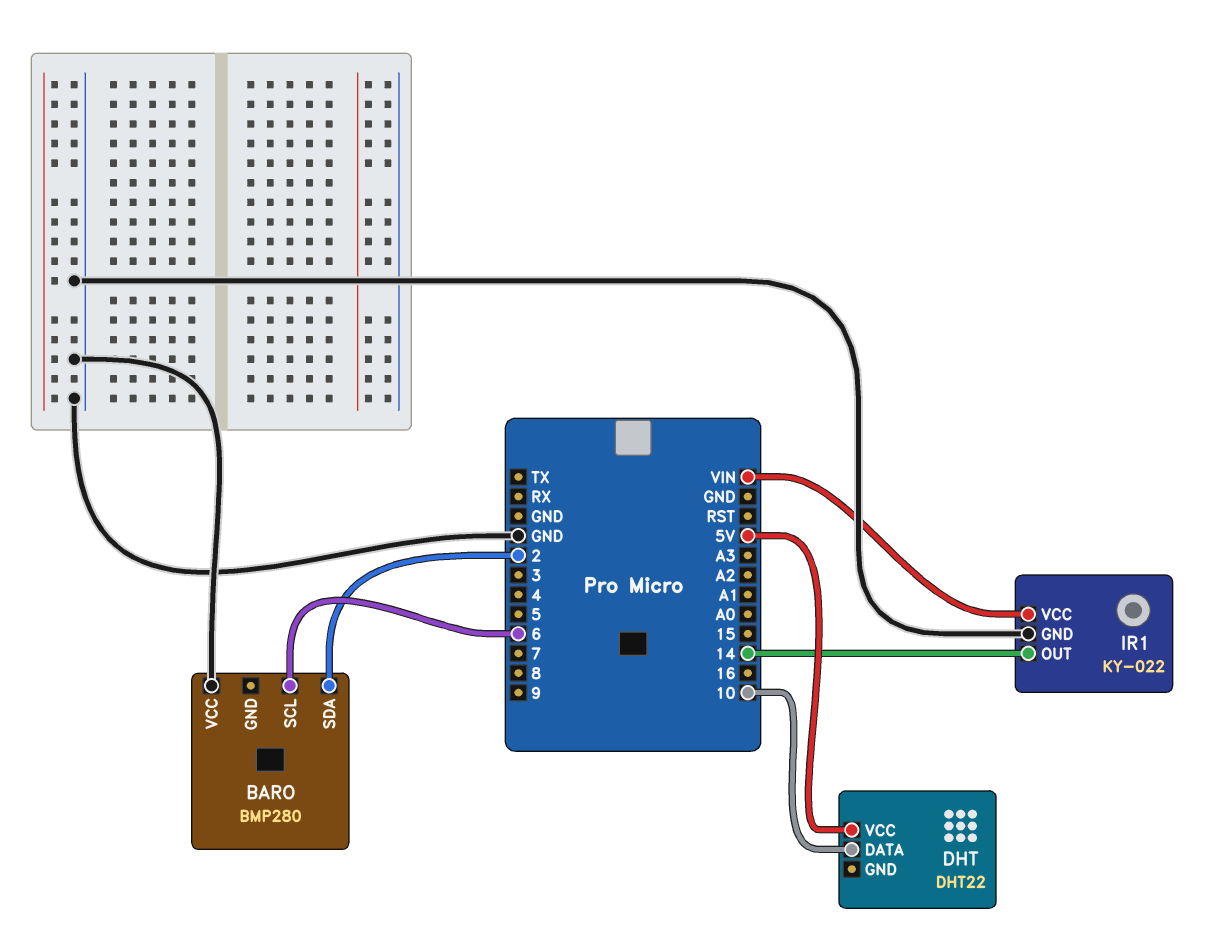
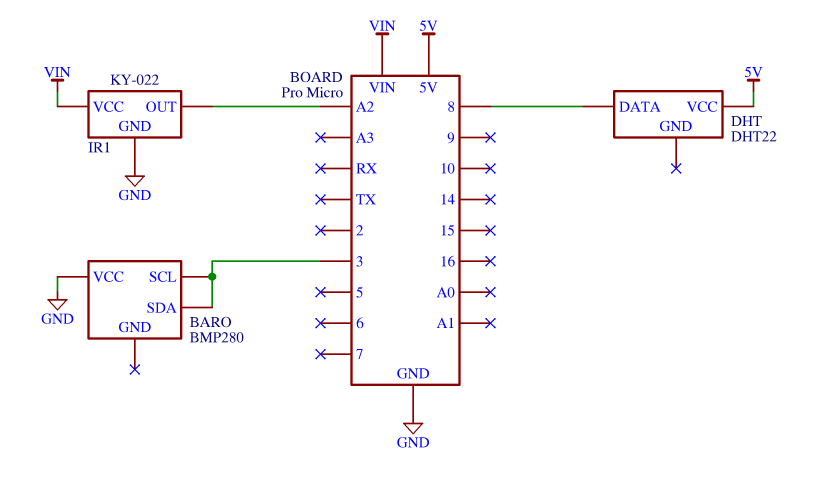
BARO pin SCL: 6 -> 3
BARO pin SDA: 2 -> 3
DHT pin DATA: 10 -> 8
IR1 pin OUT: 14 -> A2

